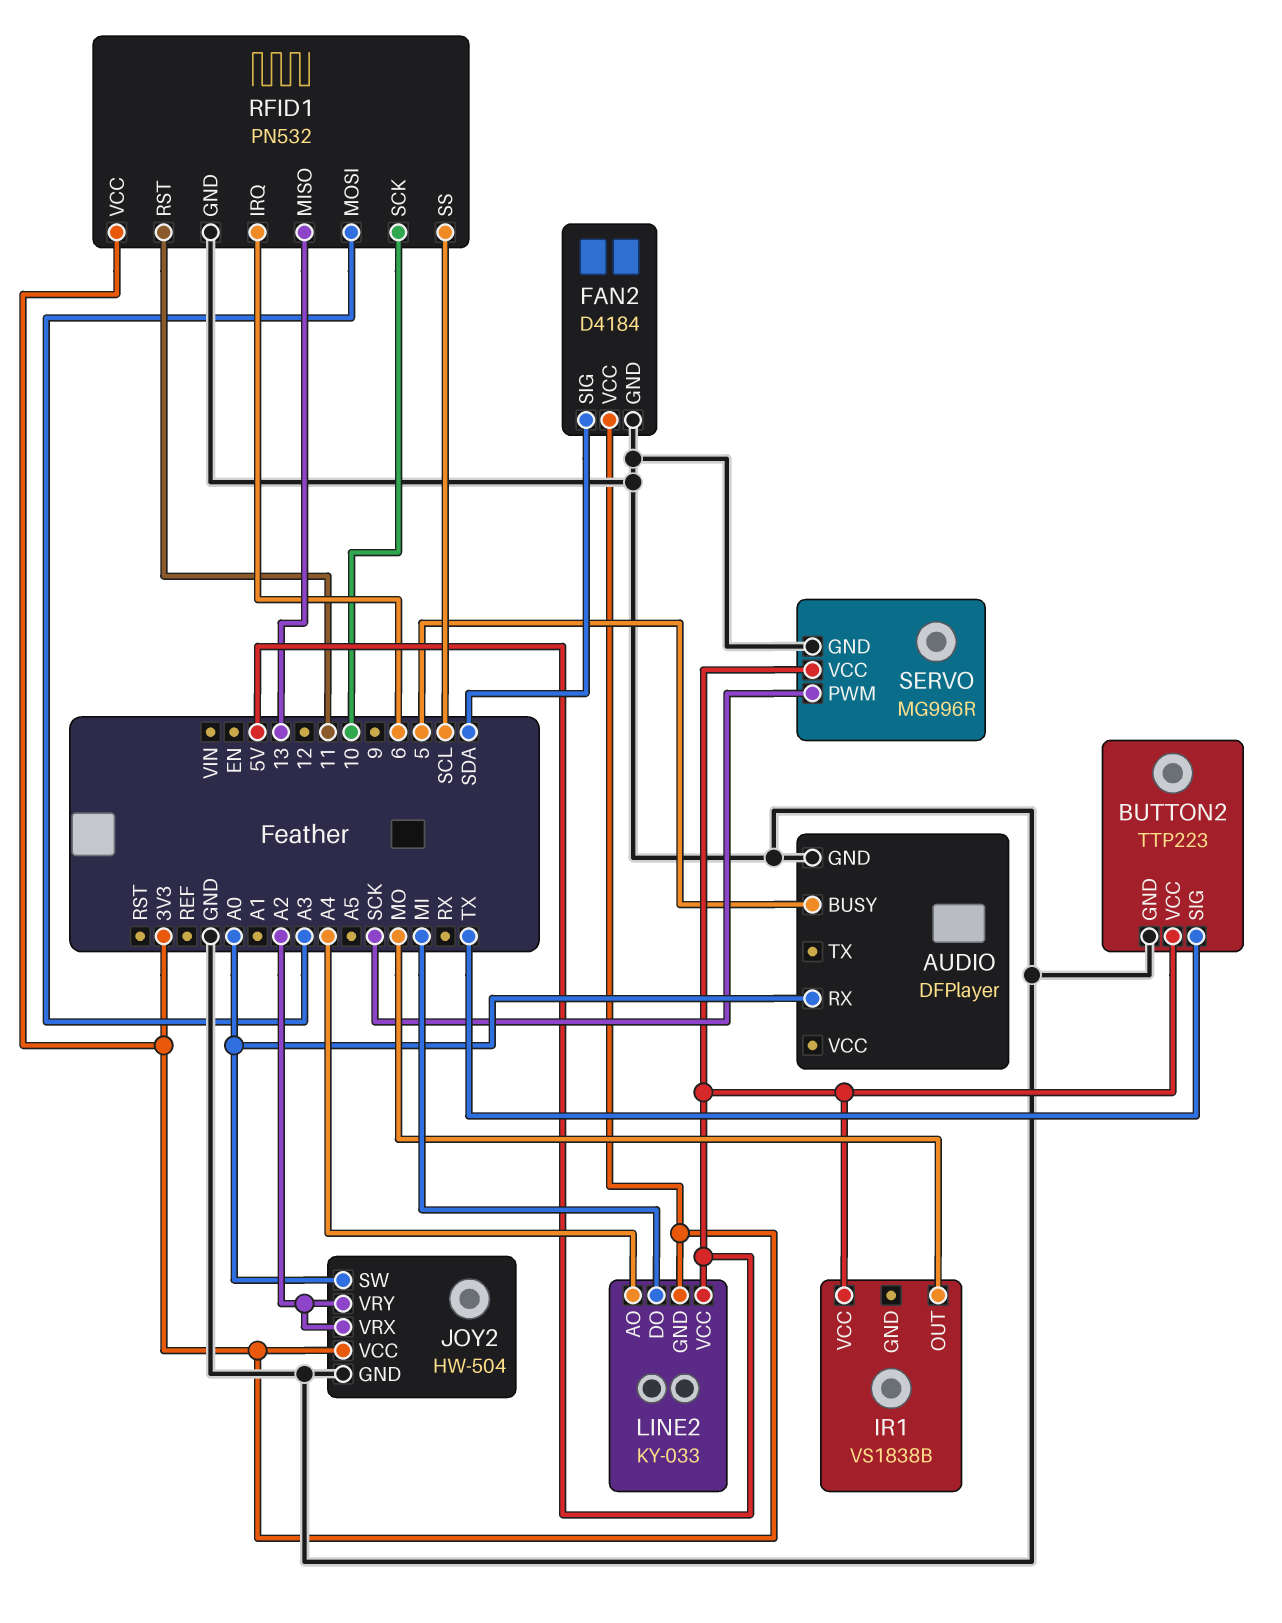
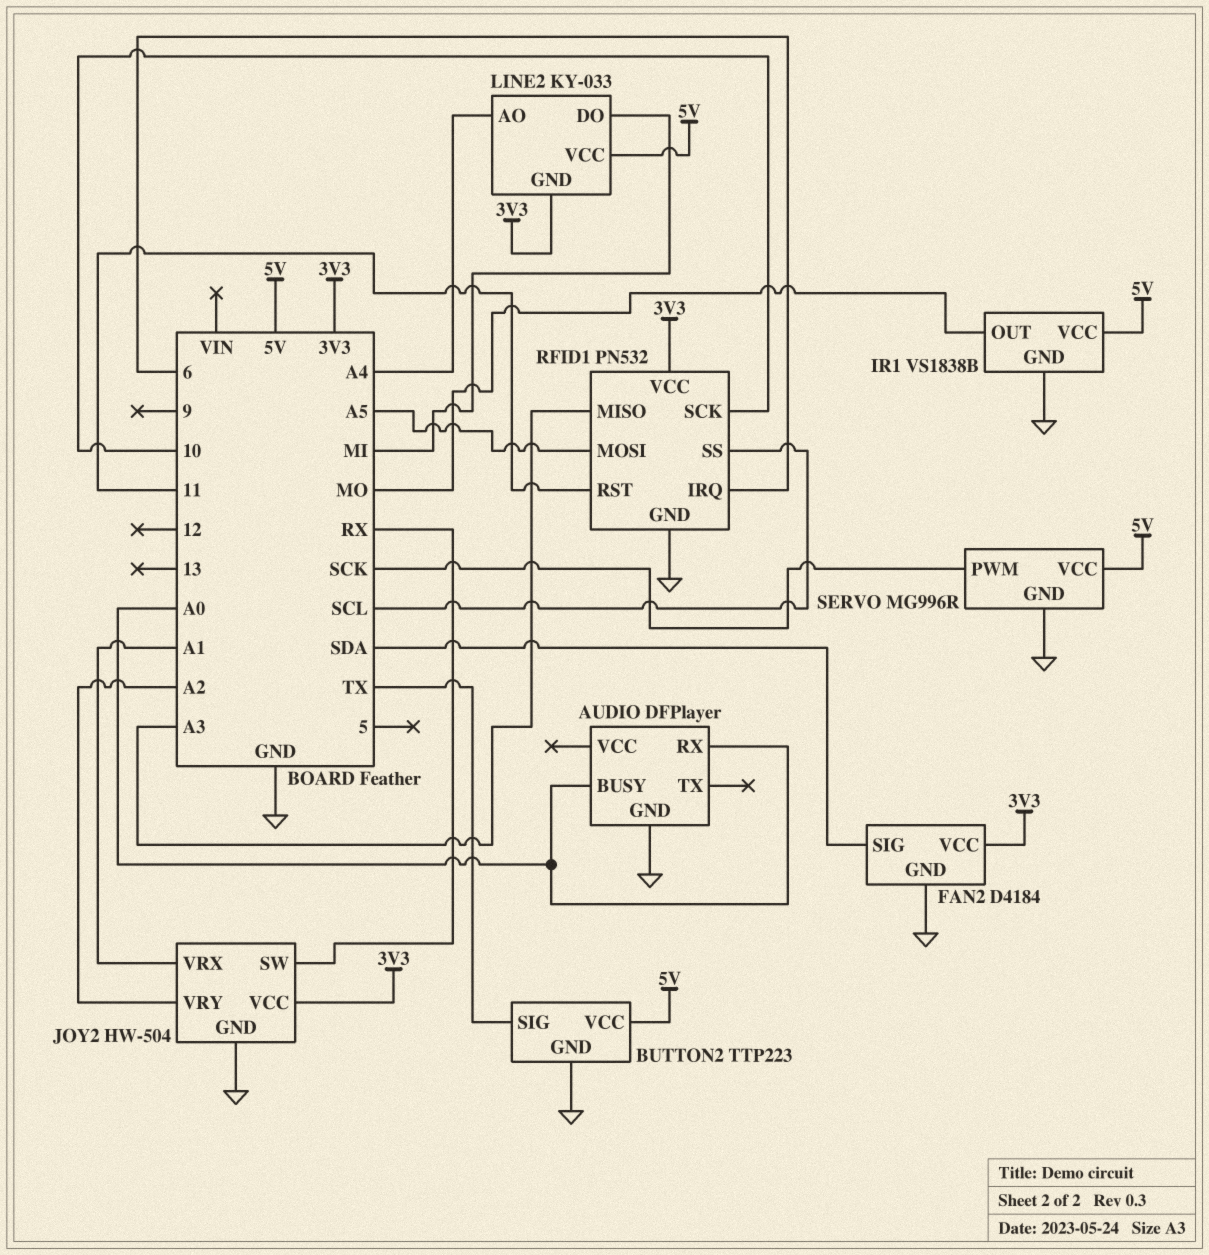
AUDIO pin BUSY: 5 -> A0
IR1 pin GND: none -> GND
JOY2 pin SW: A0 -> RX
JOY2 pin VRX: A2 -> A1
RFID1 pin MISO: 13 -> A3
RFID1 pin MOSI: A3 -> A5

